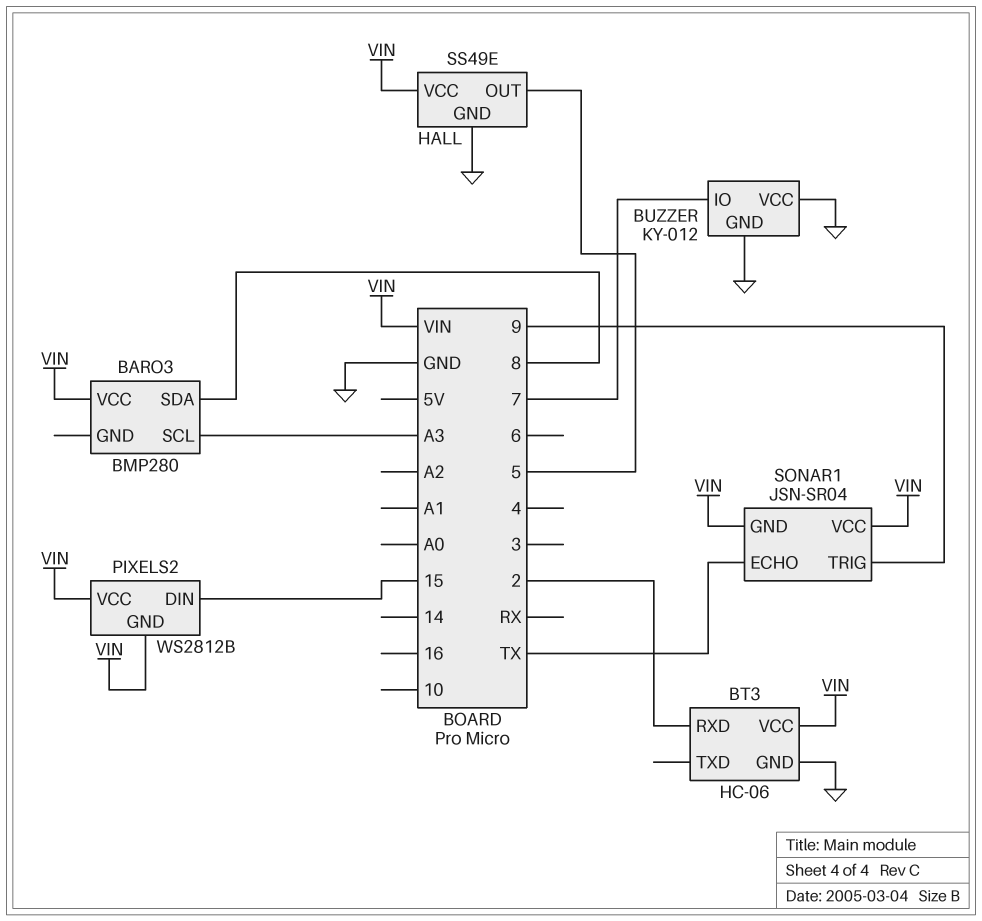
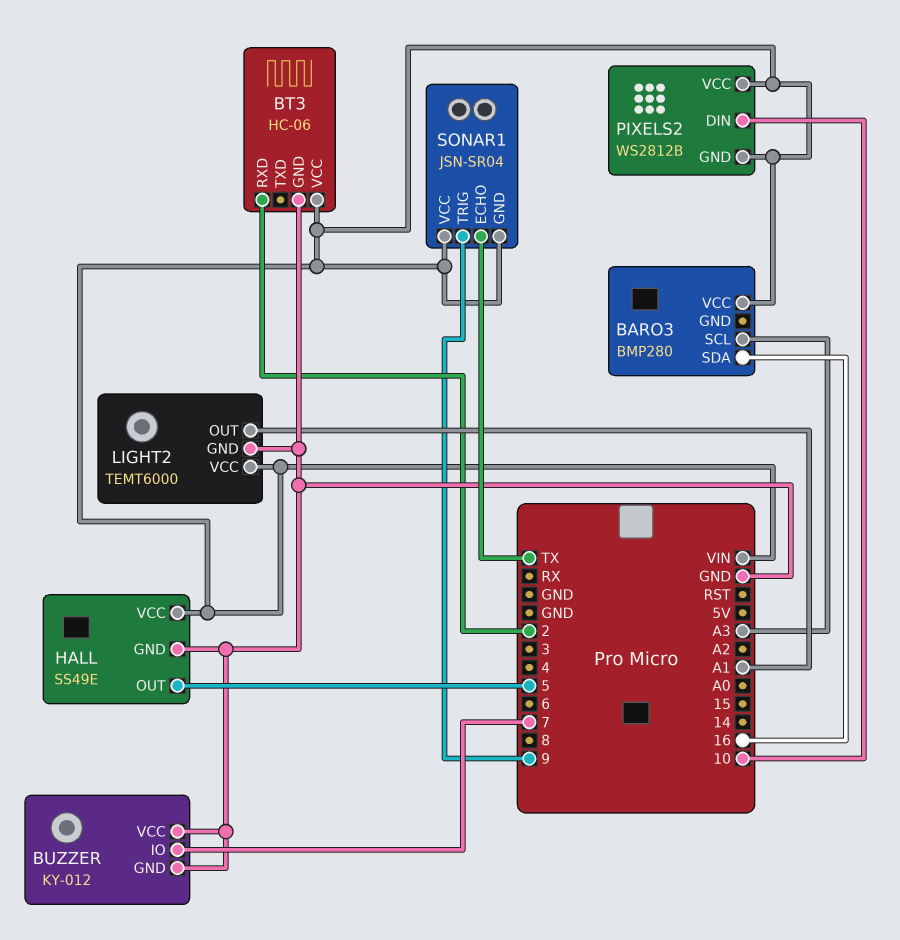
BARO3 pin SDA: 8 -> 16
LIGHT2: none -> TEMT6000
LIGHT2 pin GND: none -> GND
LIGHT2 pin OUT: none -> A1
LIGHT2 pin VCC: none -> VIN
PIXELS2 pin DIN: 15 -> 10

